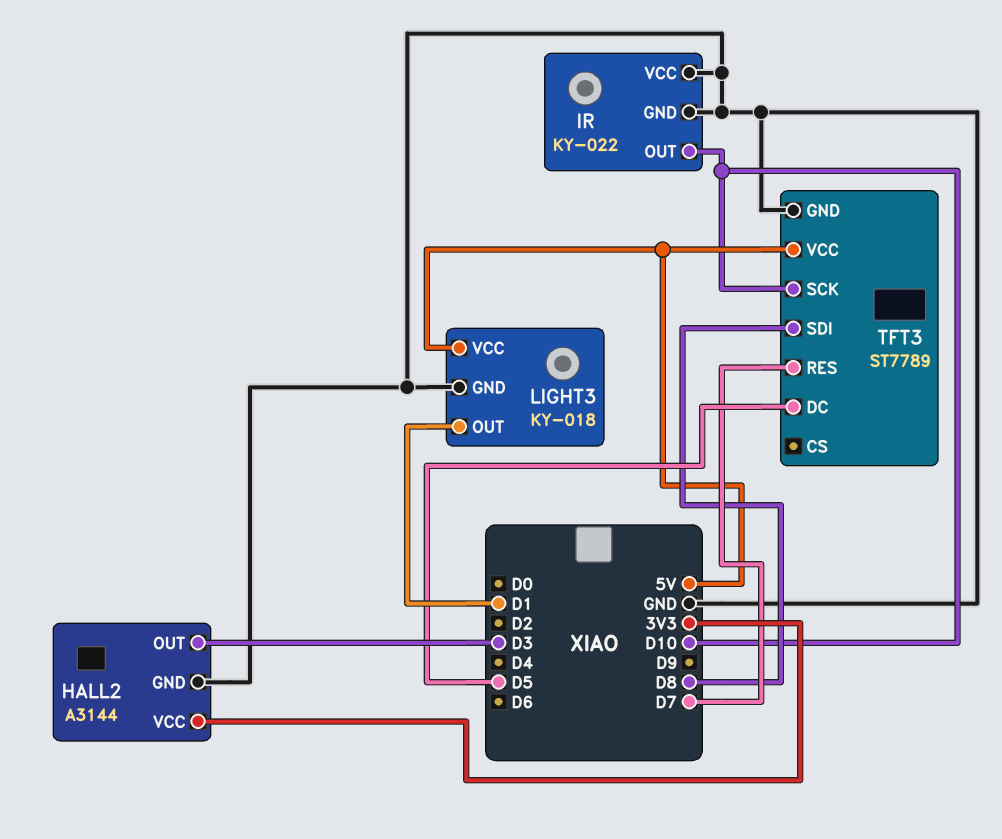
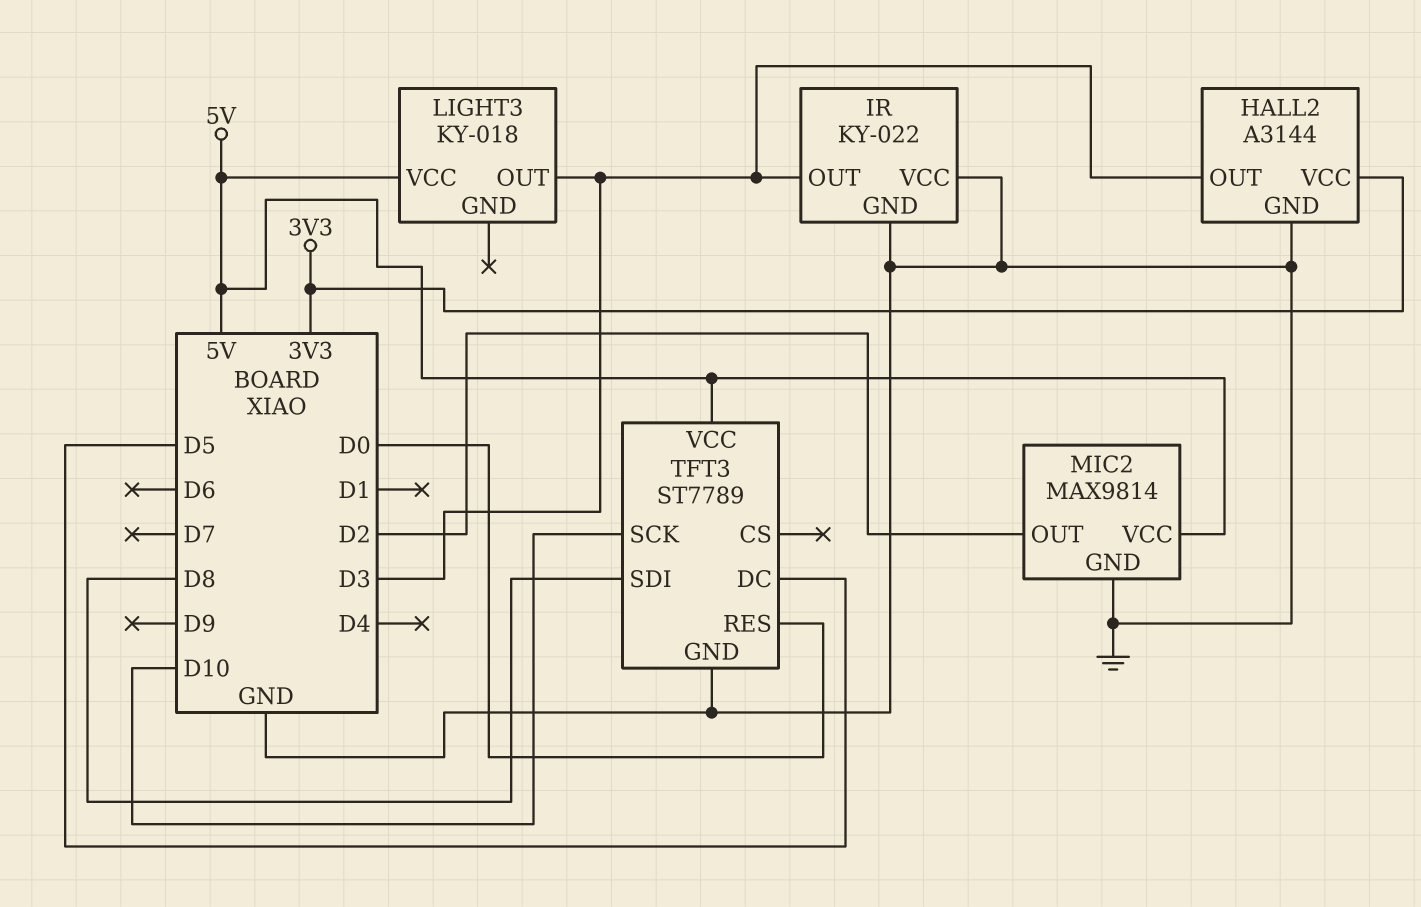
IR pin OUT: D10 -> D3
LIGHT3 pin GND: GND -> none
LIGHT3 pin OUT: D1 -> D3
MIC2: none -> MAX9814
MIC2 pin GND: none -> GND
MIC2 pin OUT: none -> D2
MIC2 pin VCC: none -> 5V
TFT3 pin RES: D7 -> D0

